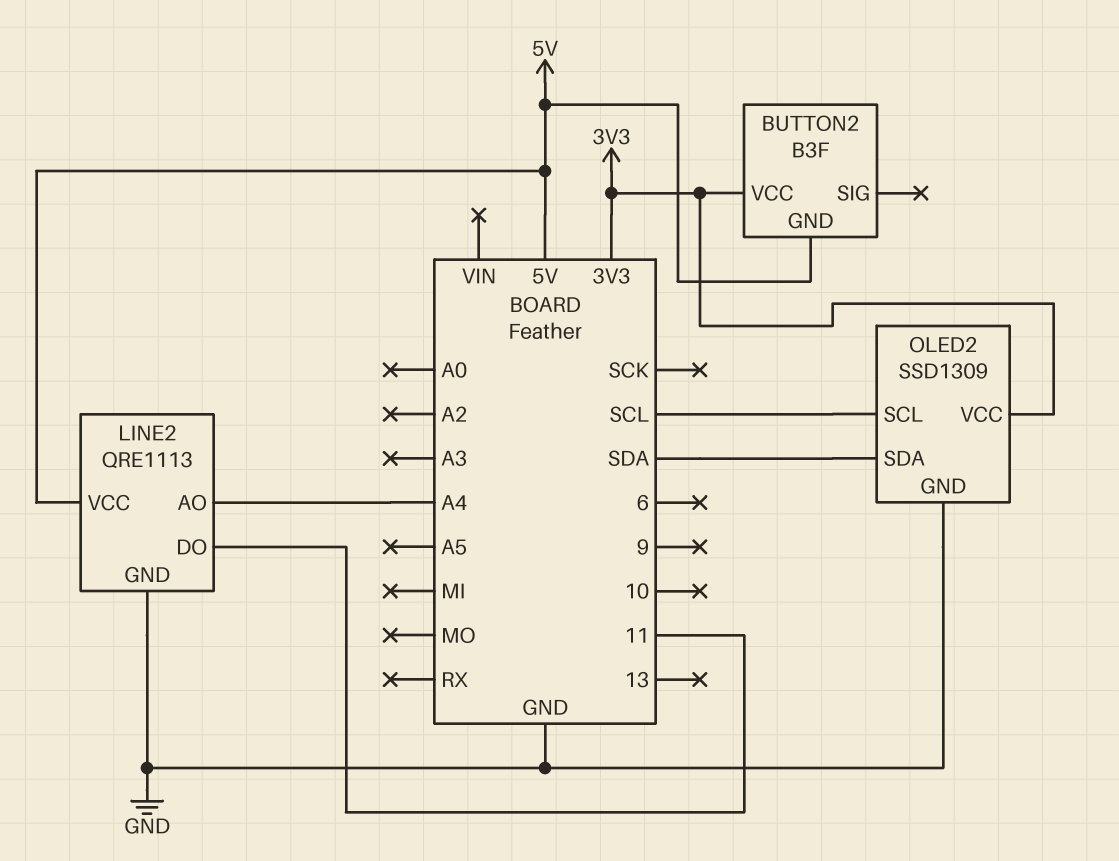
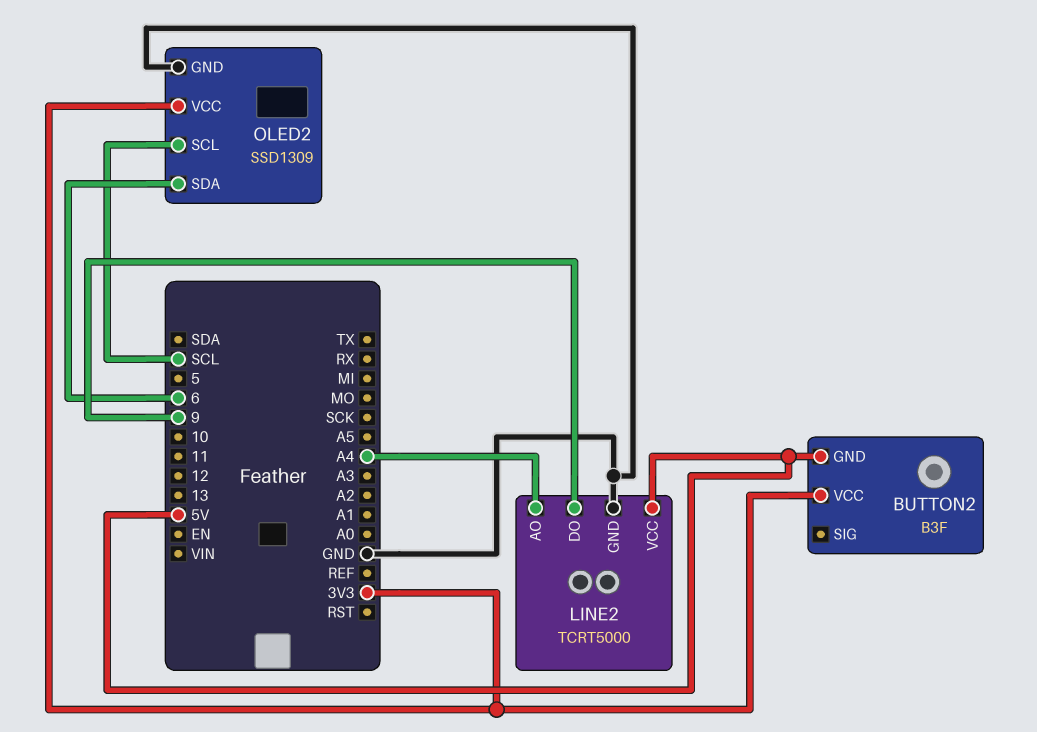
LINE2: QRE1113 -> TCRT5000
LINE2 pin DO: 11 -> 9
OLED2 pin SDA: SDA -> 6

